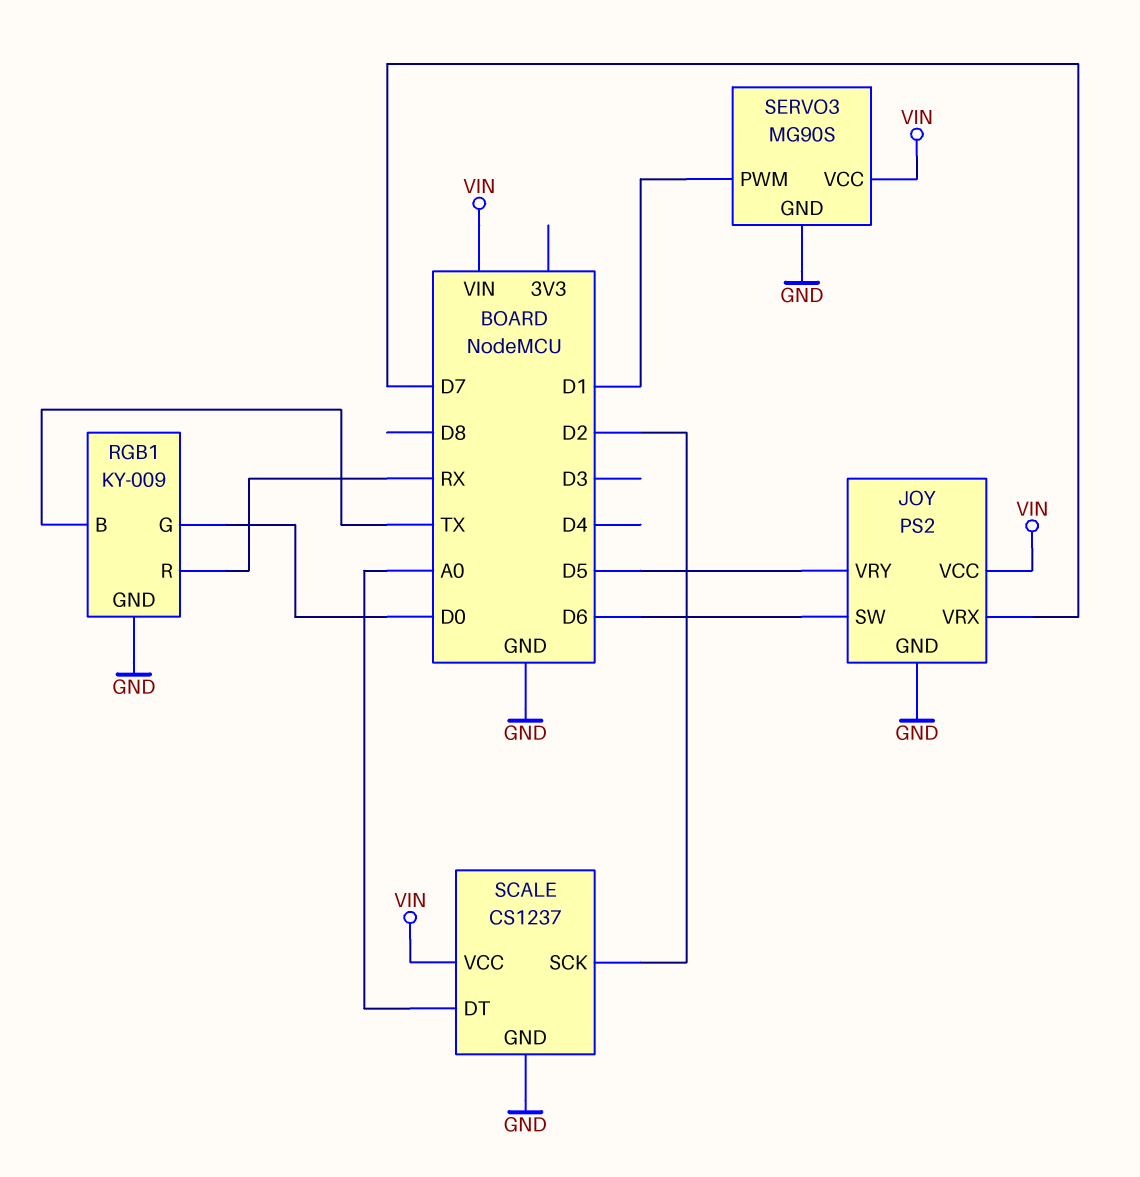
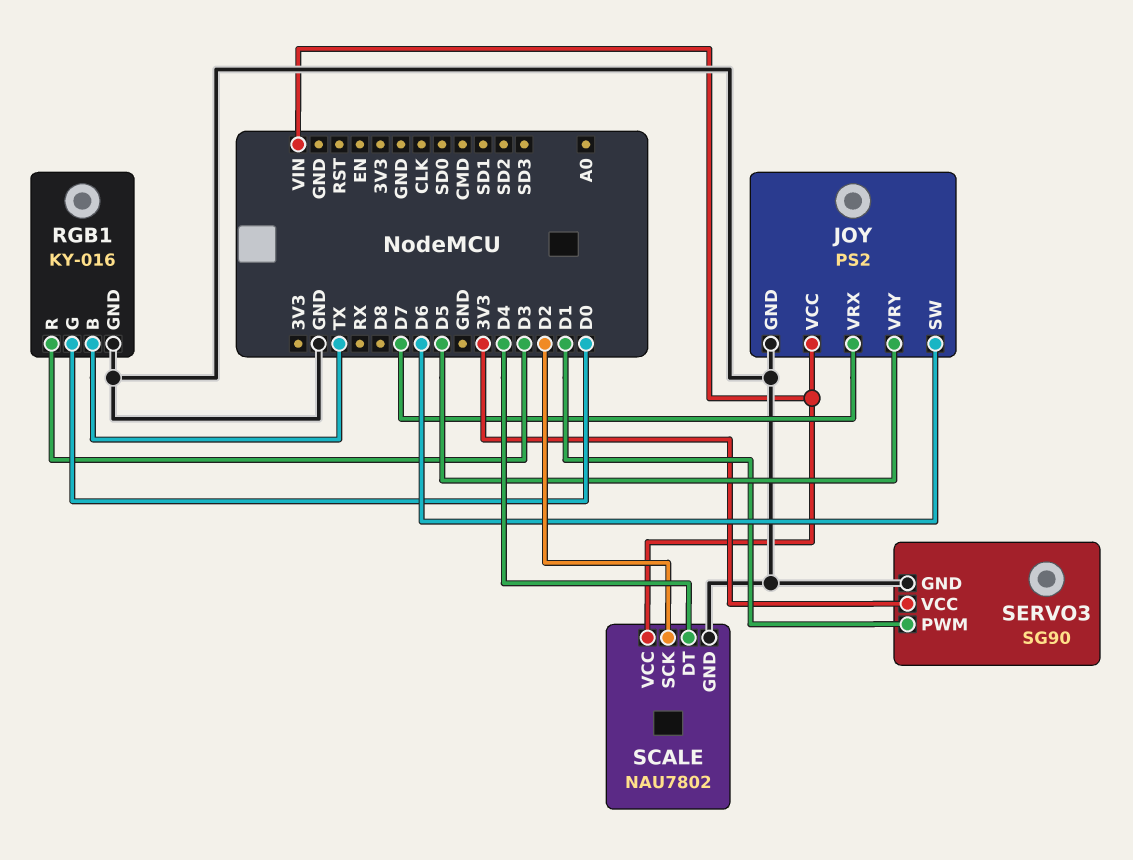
RGB1: KY-009 -> KY-016
RGB1 pin R: RX -> D3
SCALE: CS1237 -> NAU7802
SCALE pin DT: A0 -> D4
SERVO3: MG90S -> SG90
SERVO3 pin VCC: VIN -> 3V3

